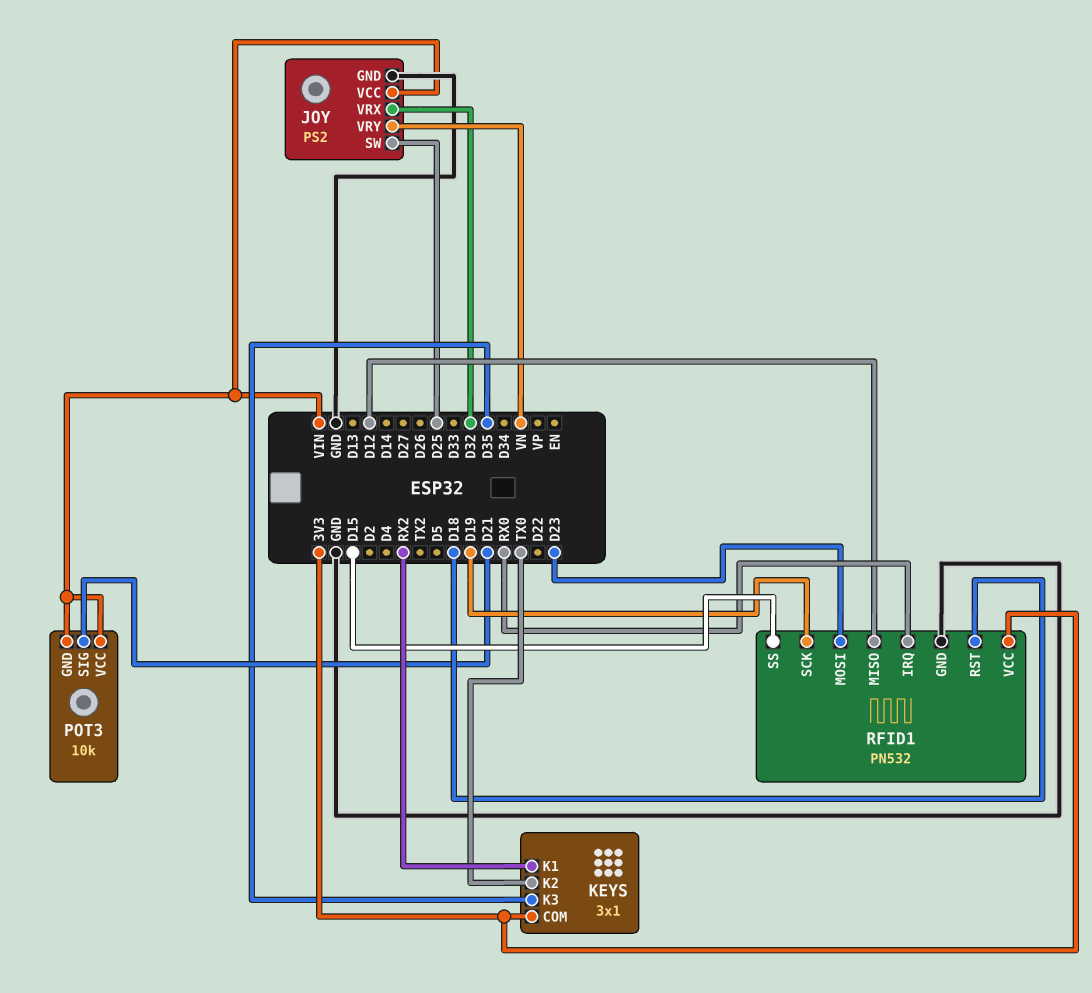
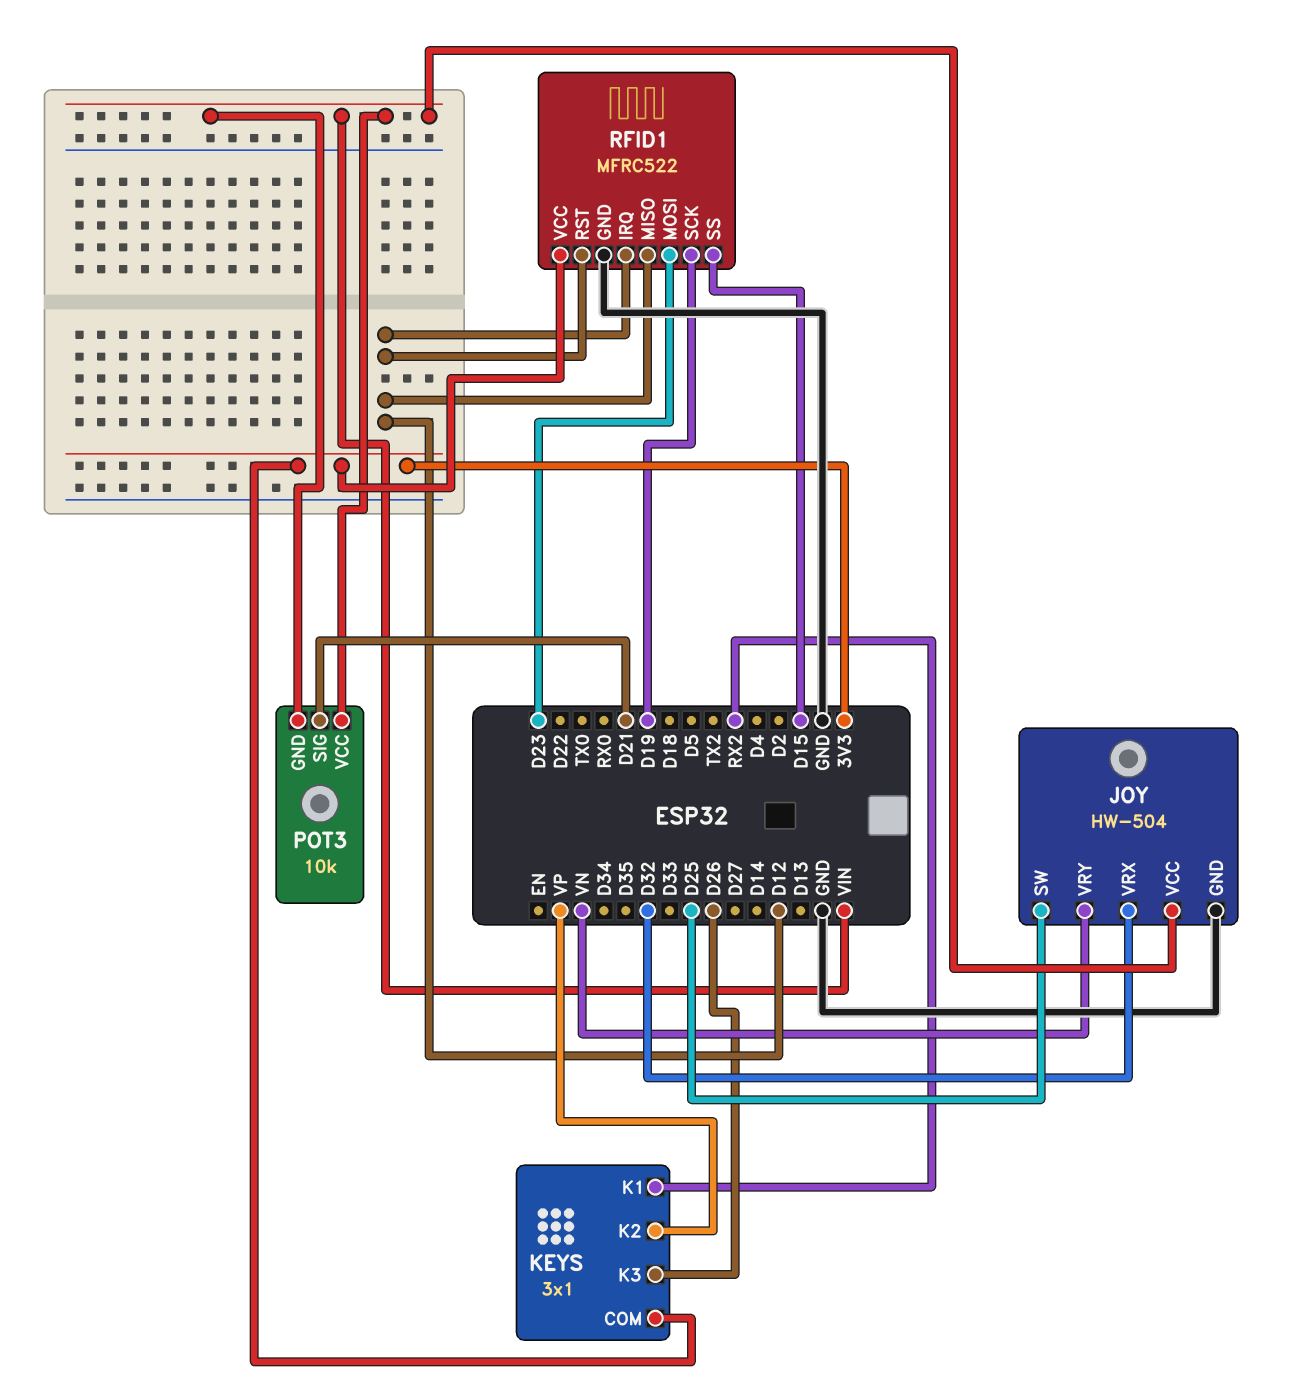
JOY: PS2 -> HW-504
KEYS pin K2: TX0 -> VP
KEYS pin K3: D35 -> D26
RFID1: PN532 -> MFRC522
RFID1 pin IRQ: RX0 -> D12
RFID1 pin RST: D18 -> D12

